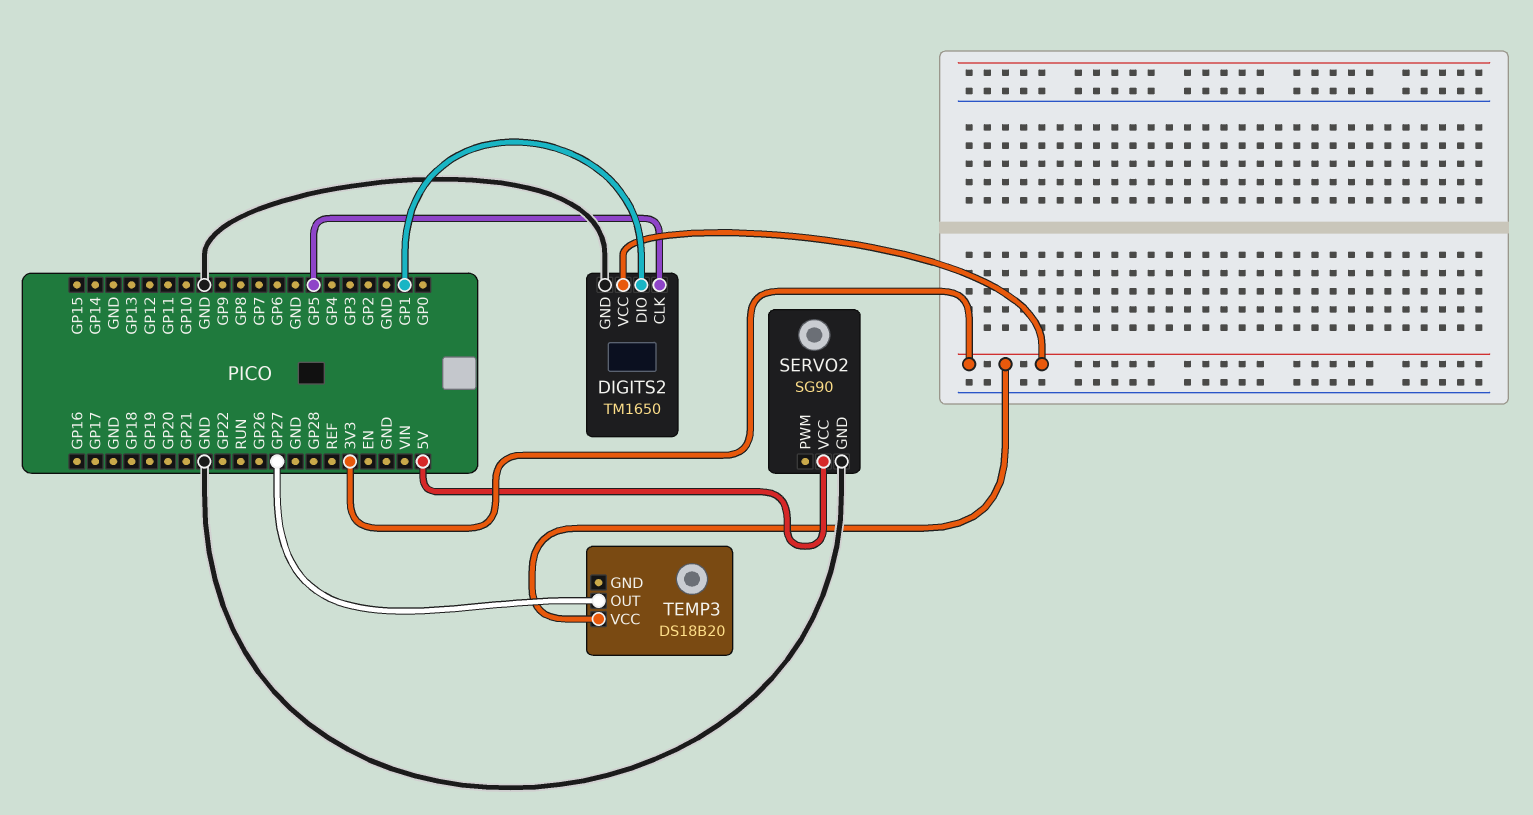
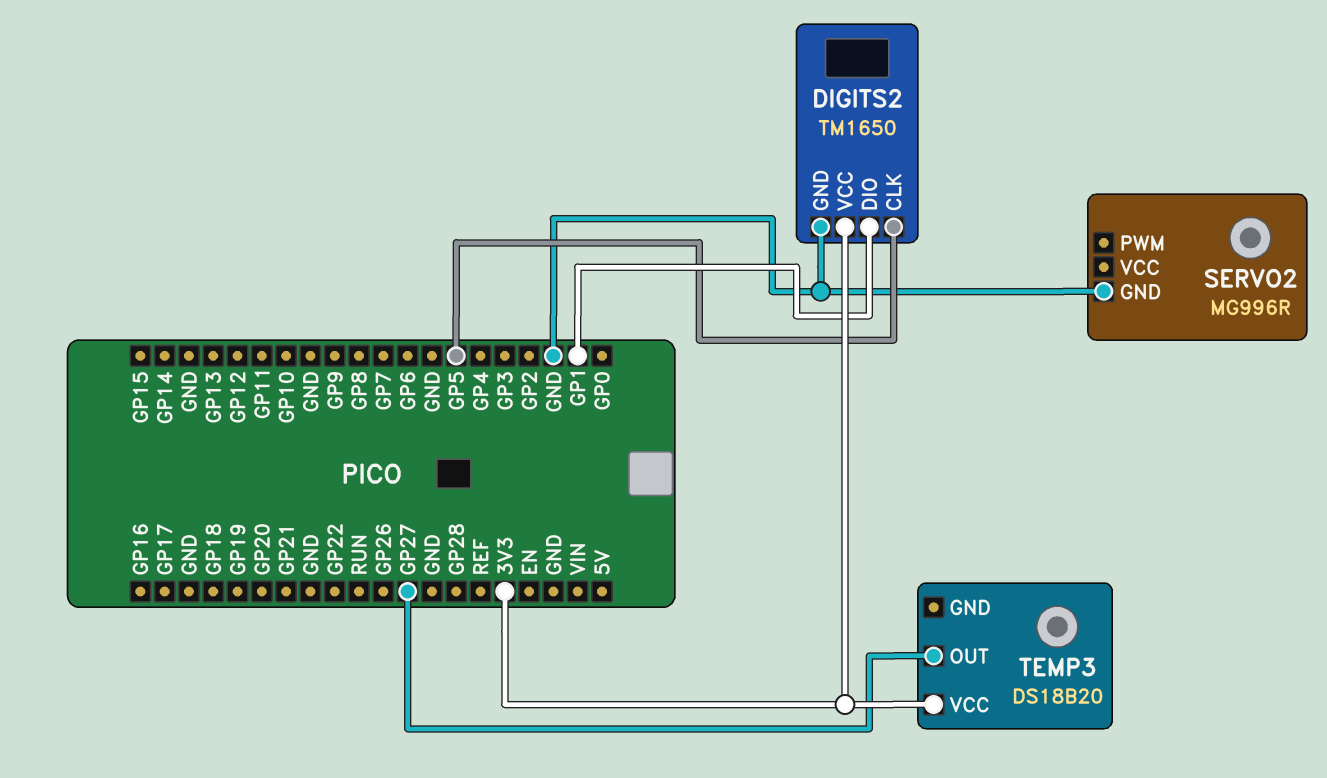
SERVO2: SG90 -> MG996R
SERVO2 pin VCC: 5V -> none

